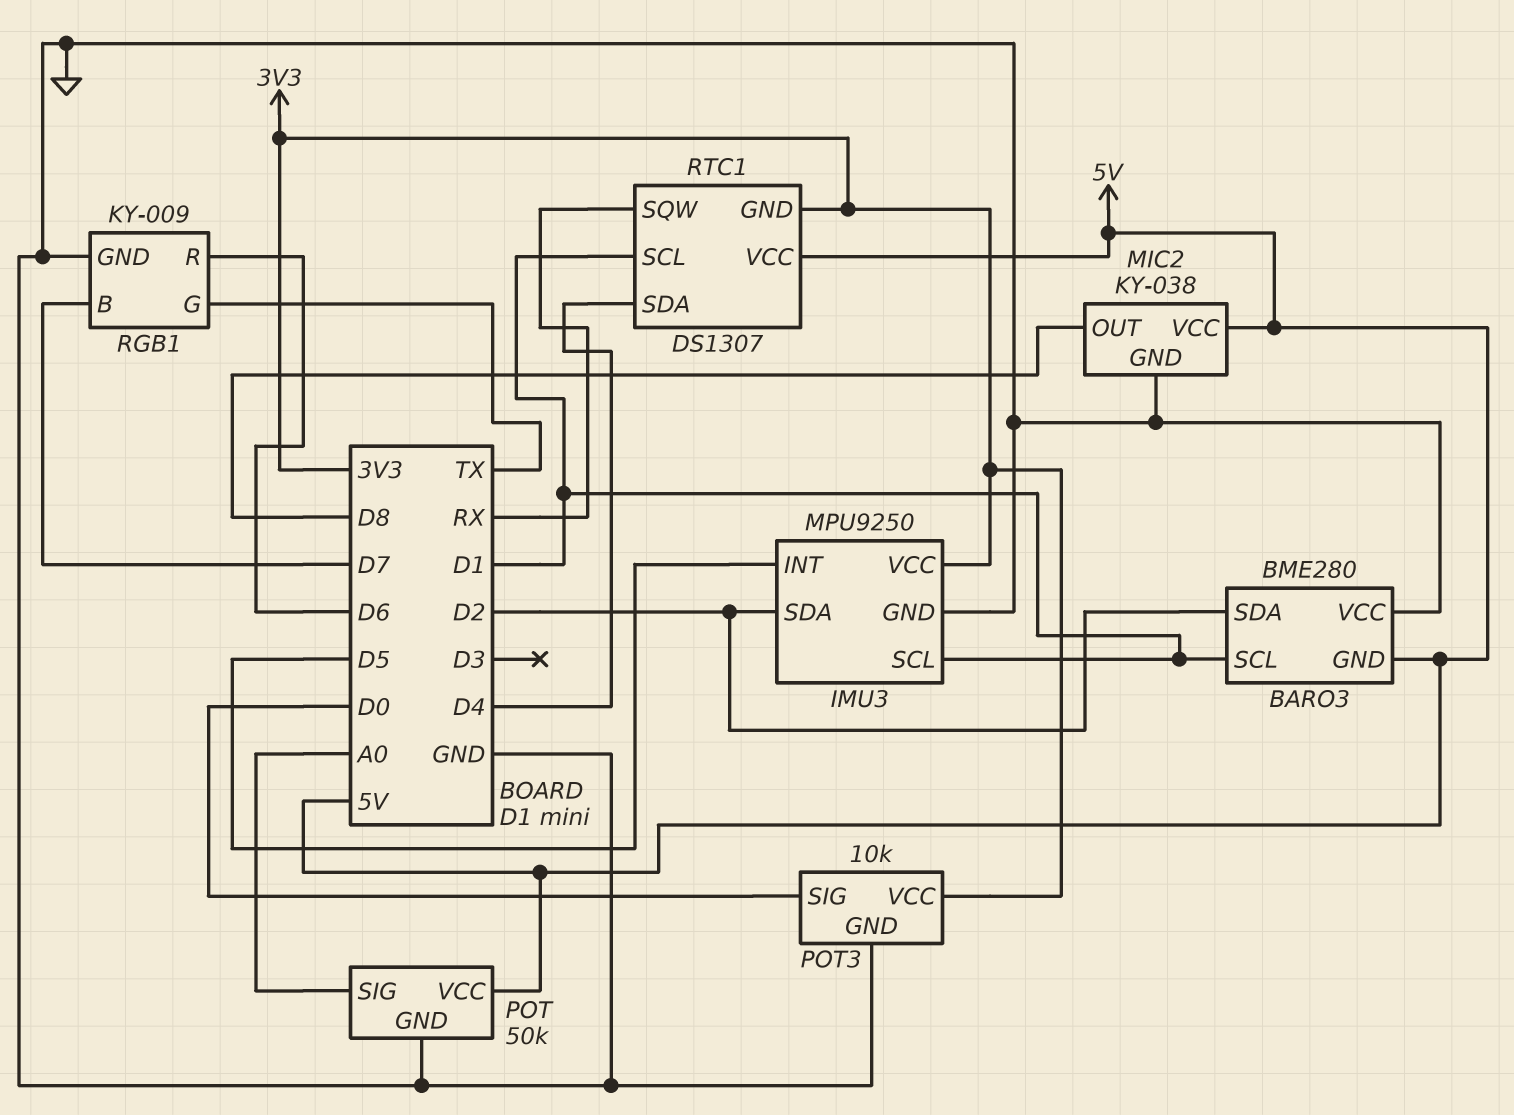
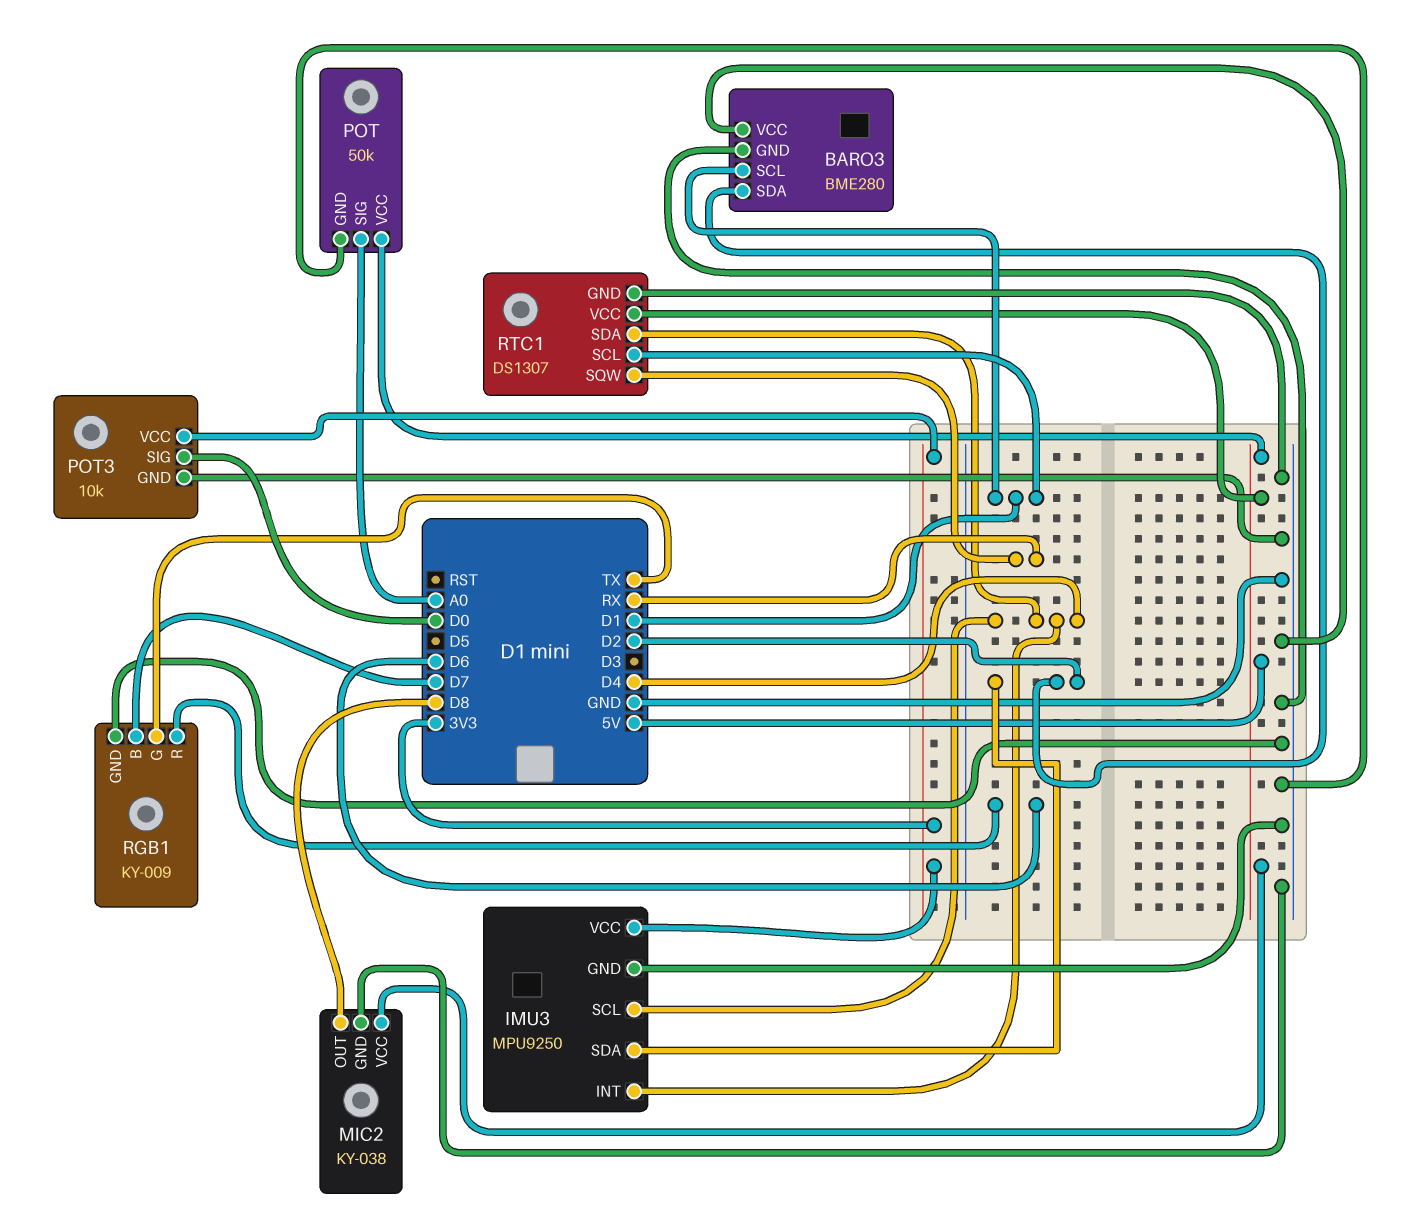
BARO3 pin GND: 5V -> GND
IMU3 pin INT: D5 -> D4
IMU3 pin SCL: D1 -> D4
RTC1 pin GND: 3V3 -> GND

